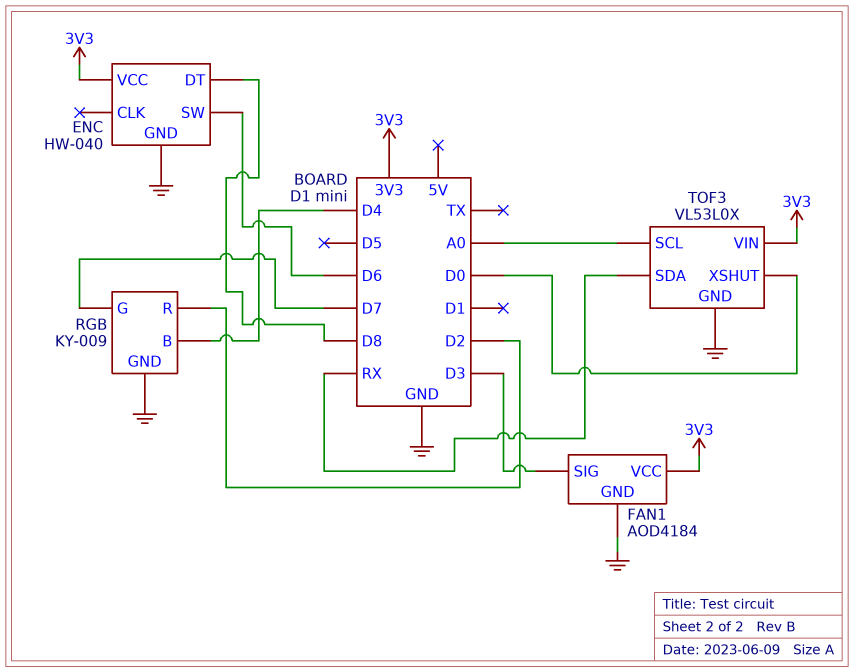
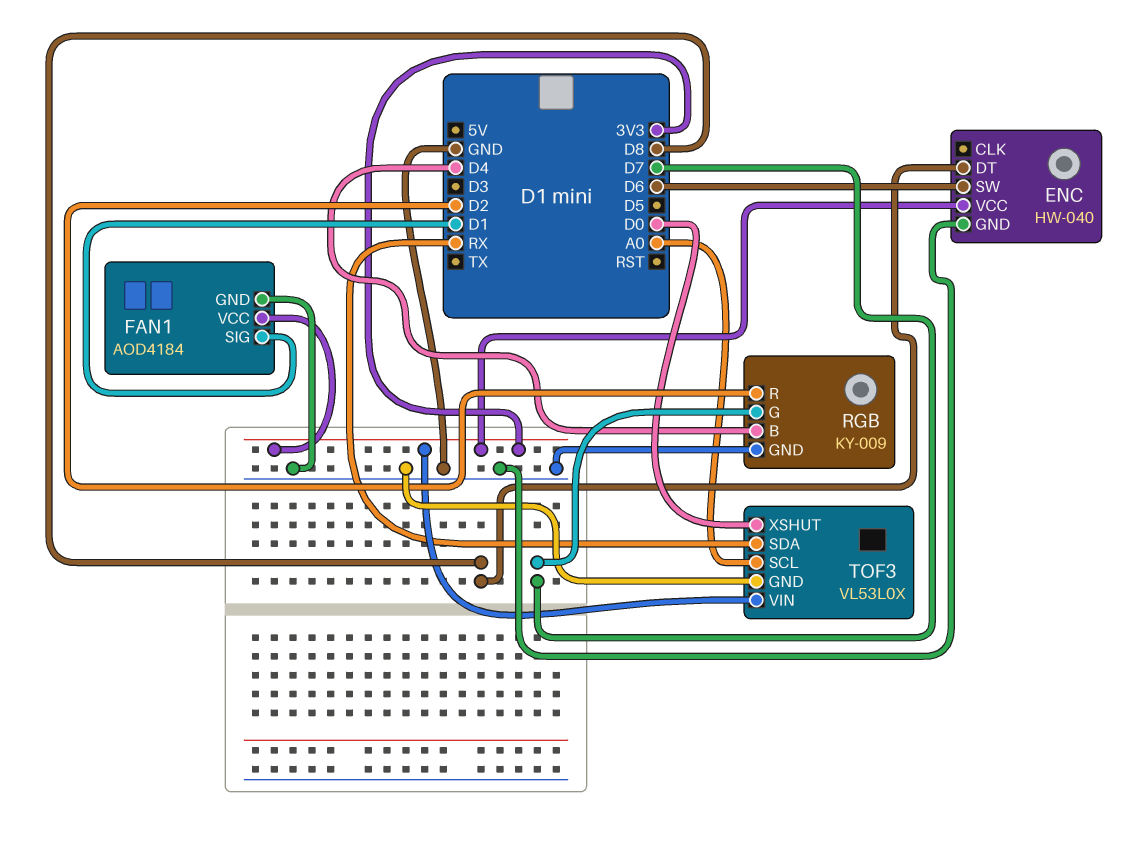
FAN1 pin SIG: D3 -> D1

